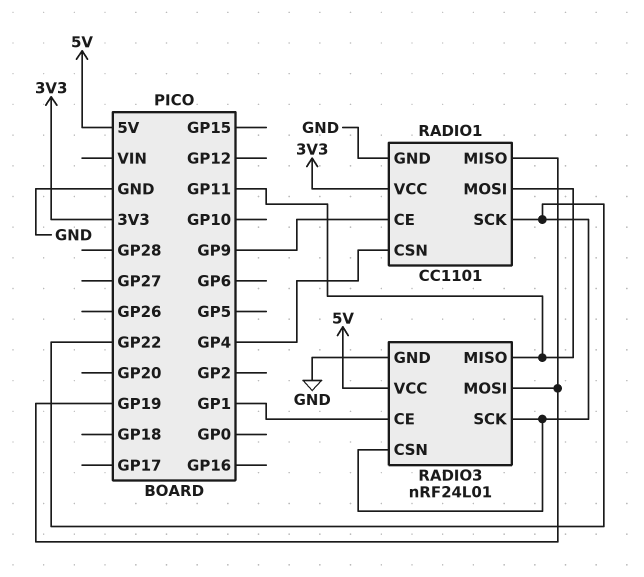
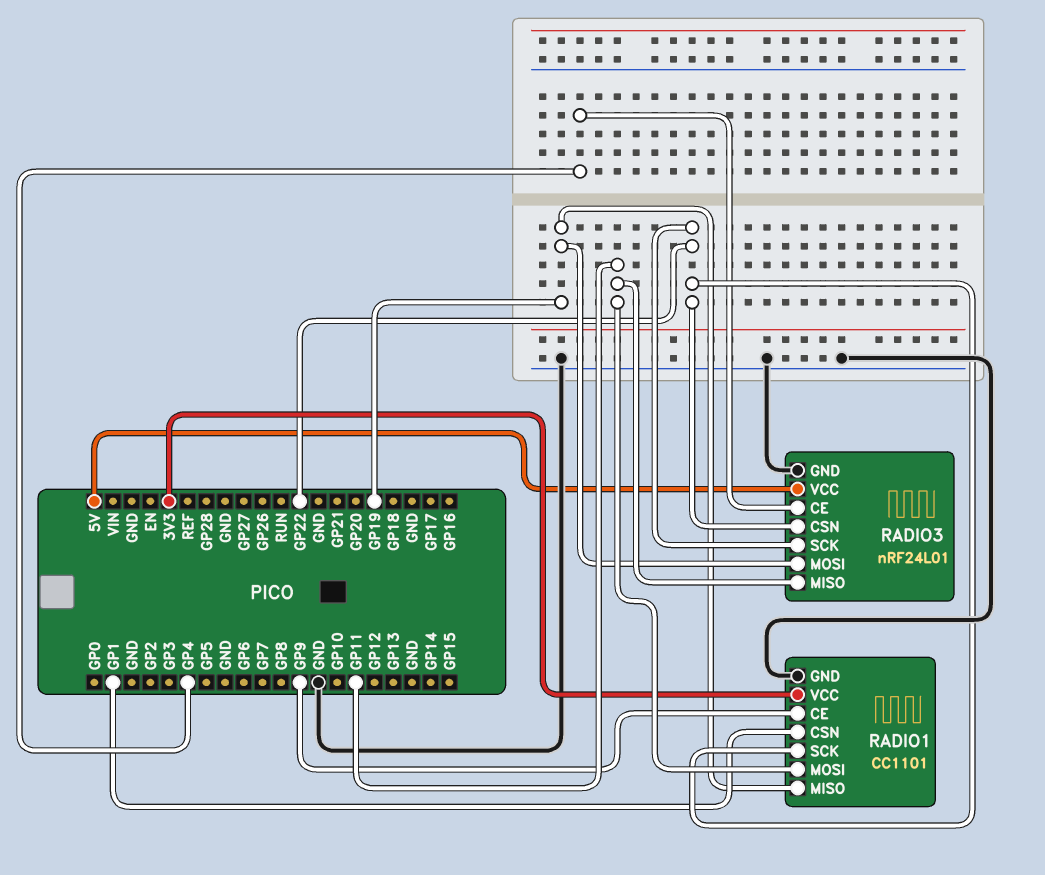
RADIO1 pin CSN: GP4 -> GP1
RADIO3 pin CE: GP1 -> GP4

